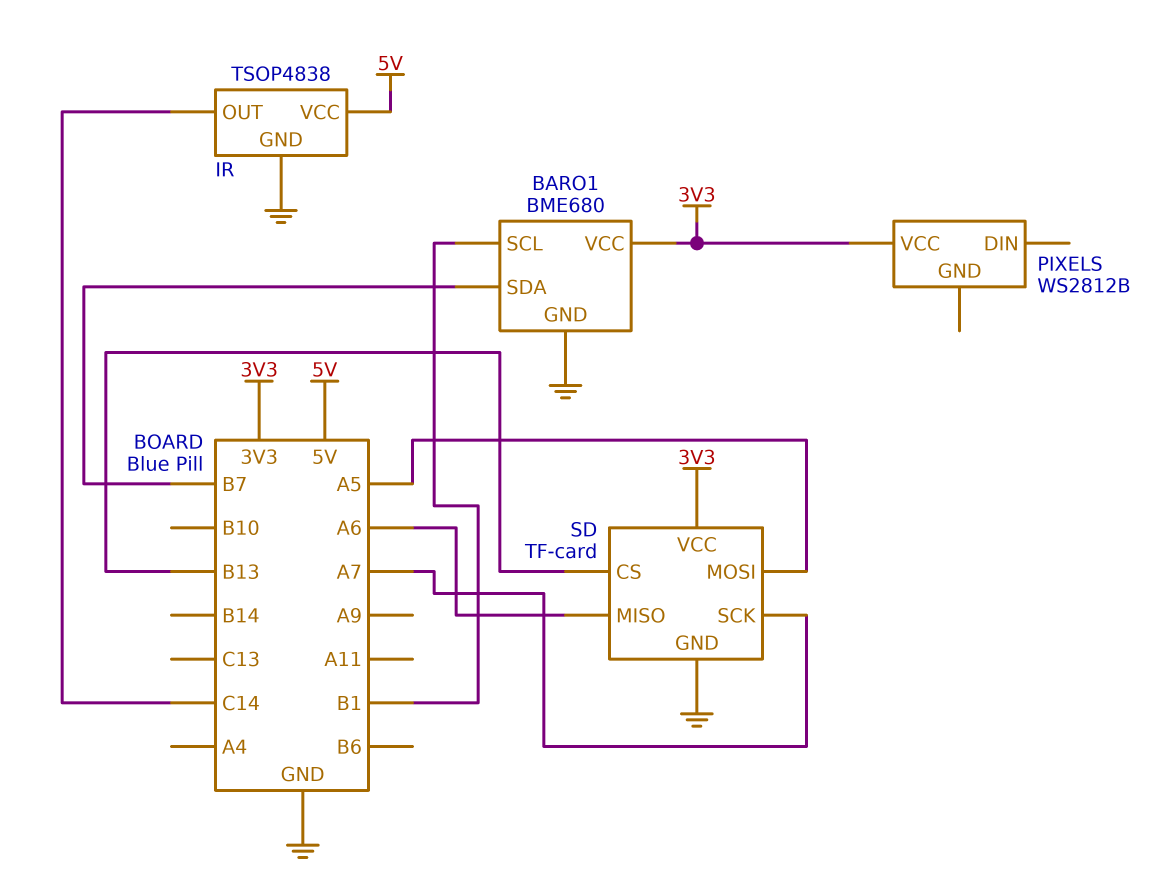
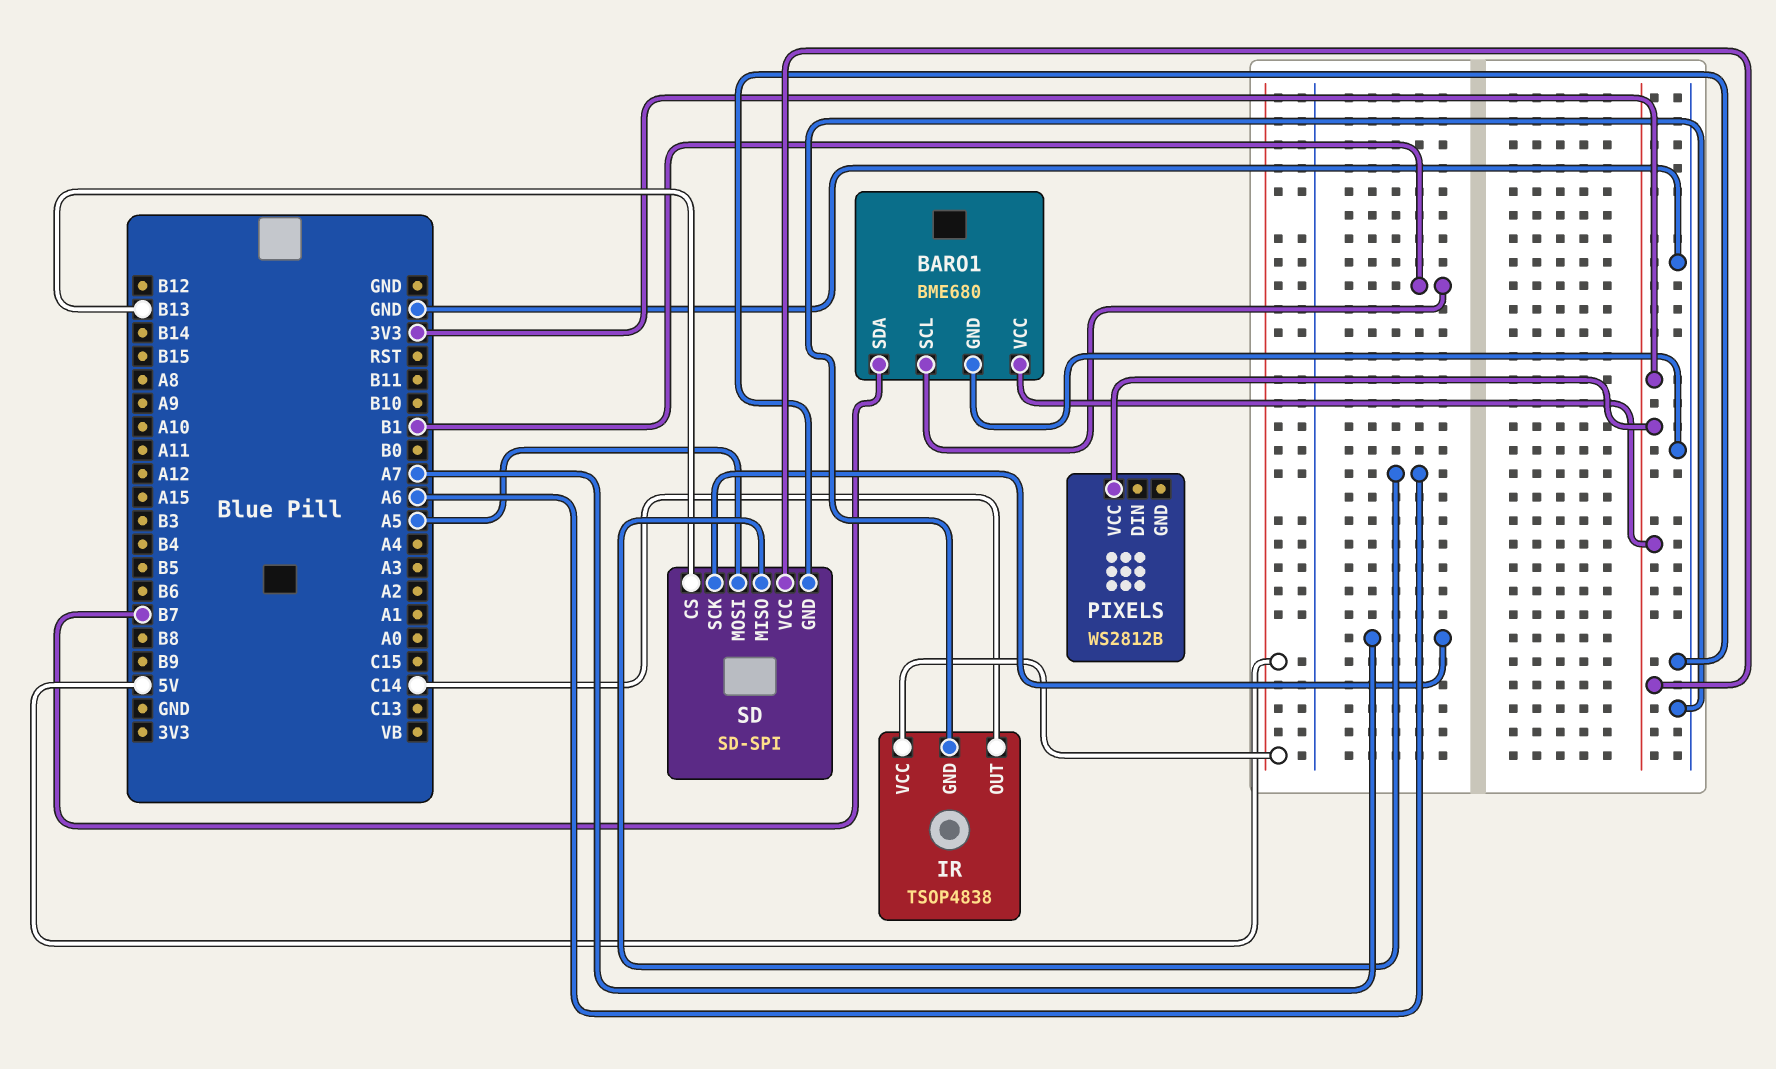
SD: TF-card -> SD-SPI

